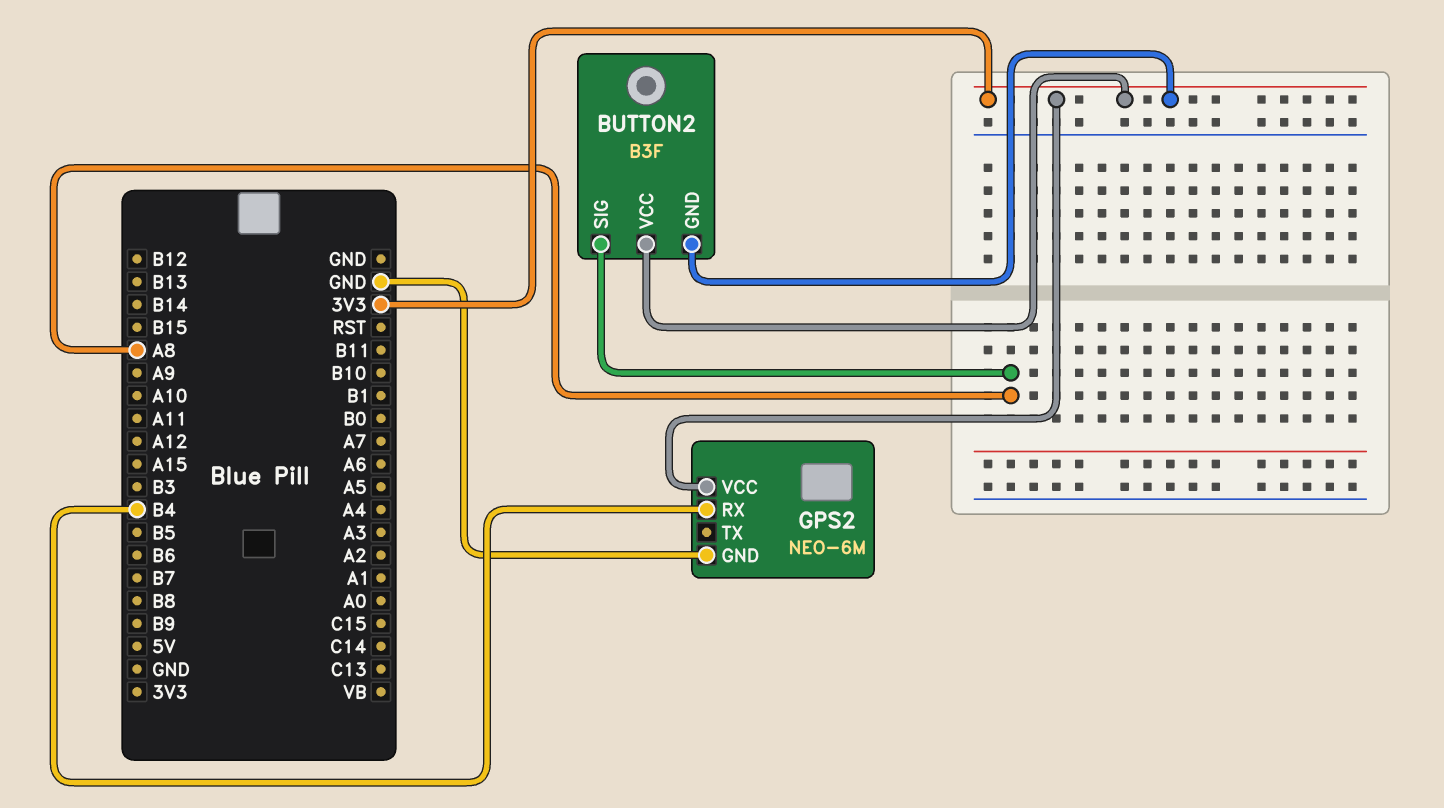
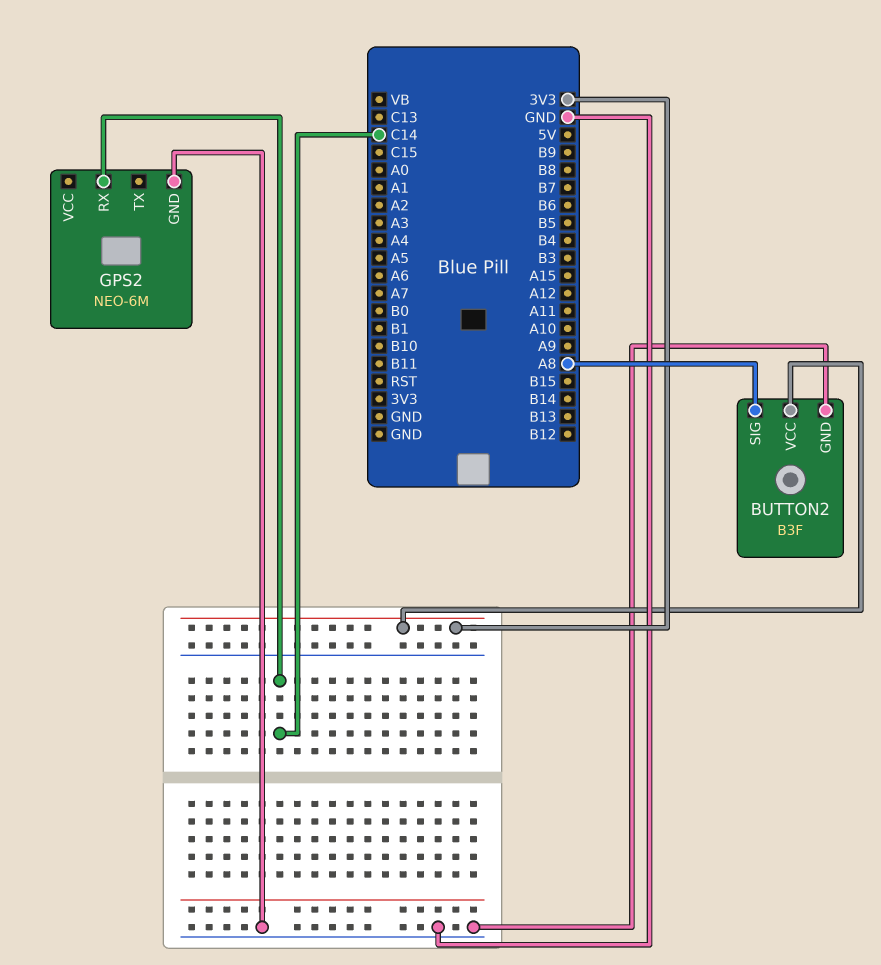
BUTTON2 pin GND: 3V3 -> GND
GPS2 pin RX: B4 -> C14
GPS2 pin VCC: 3V3 -> none

